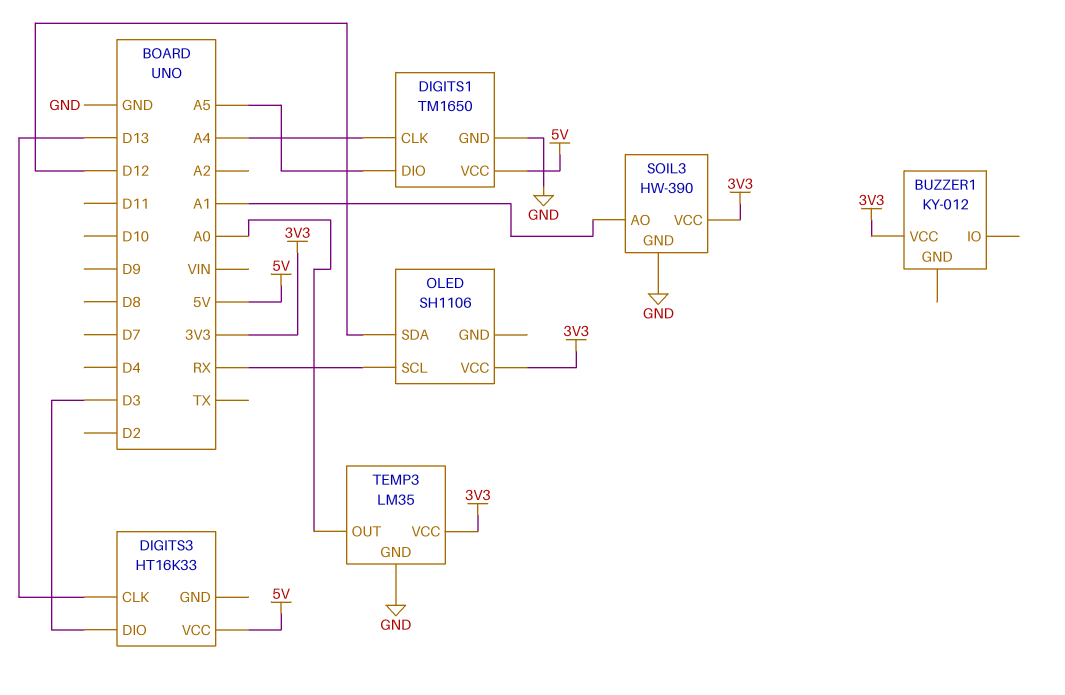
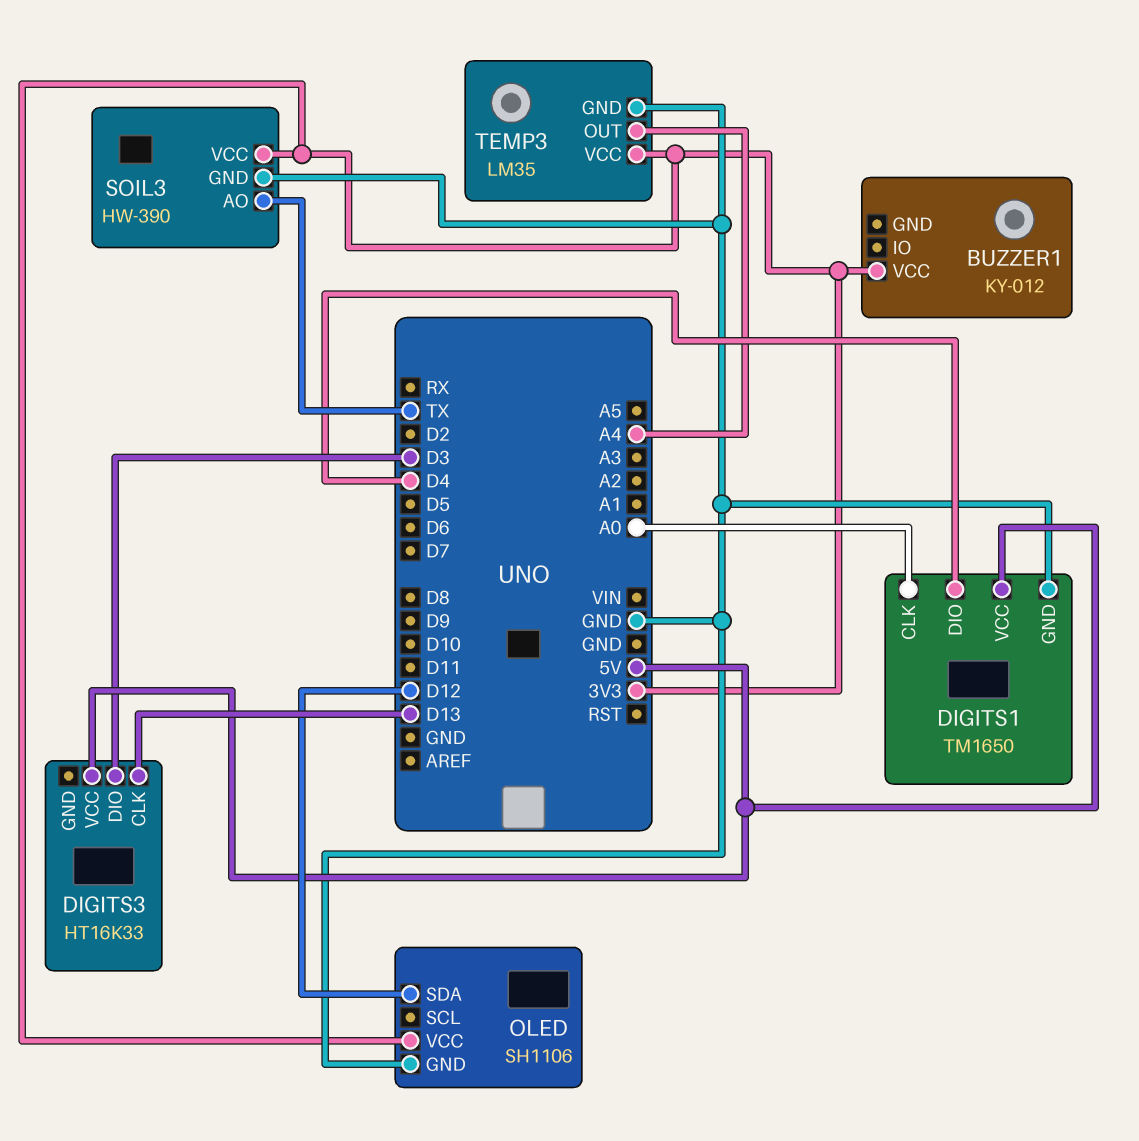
DIGITS1 pin CLK: A4 -> A0
DIGITS1 pin DIO: A5 -> D4
OLED pin GND: none -> GND
OLED pin SCL: RX -> none
SOIL3 pin AO: A1 -> TX
TEMP3 pin OUT: A0 -> A4

